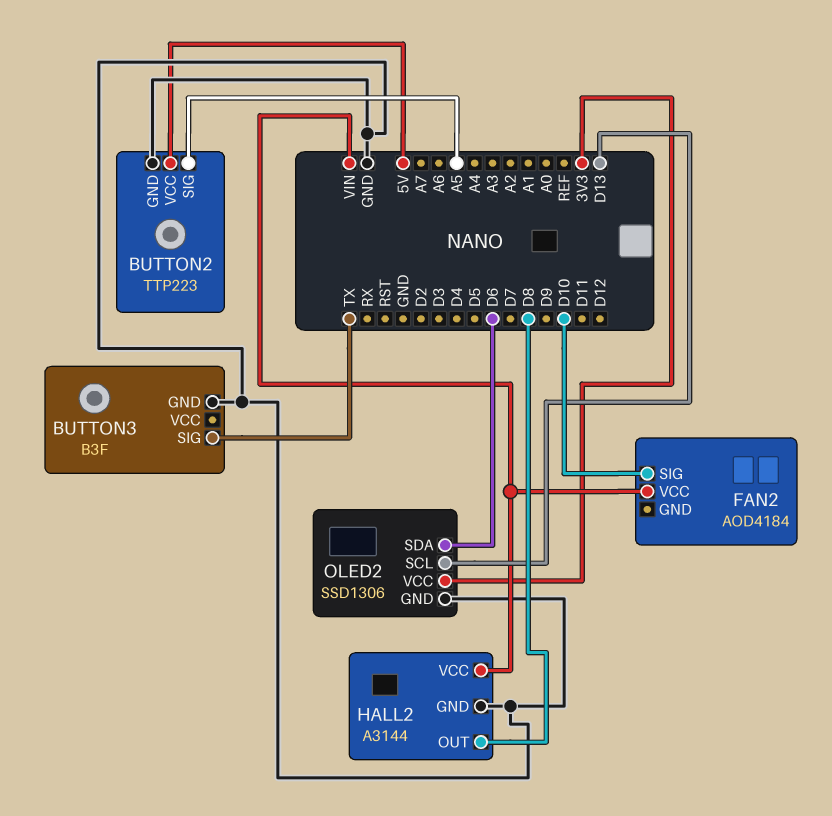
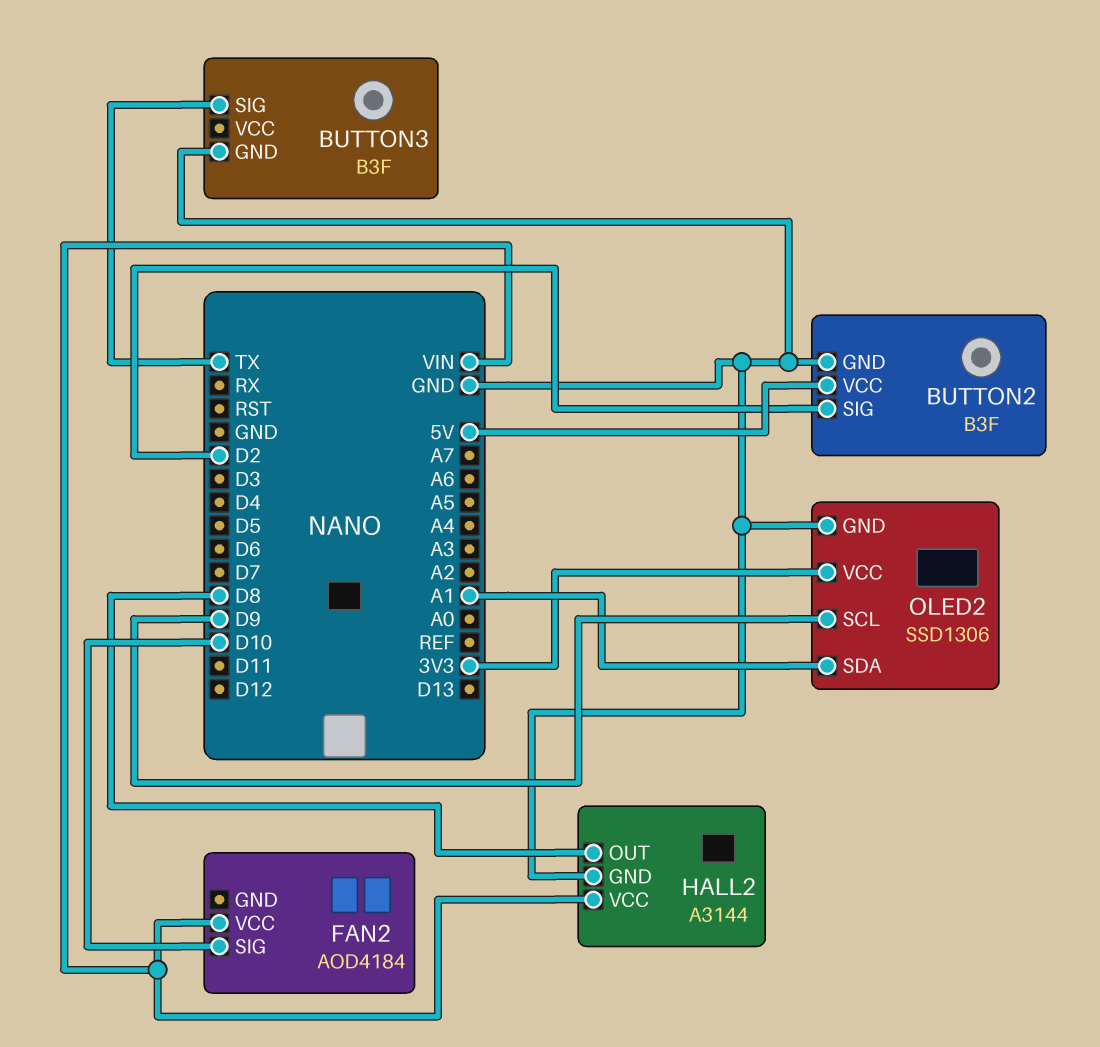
BUTTON2: TTP223 -> B3F
BUTTON2 pin SIG: A5 -> D2
OLED2 pin SCL: D13 -> D9
OLED2 pin SDA: D6 -> A1

